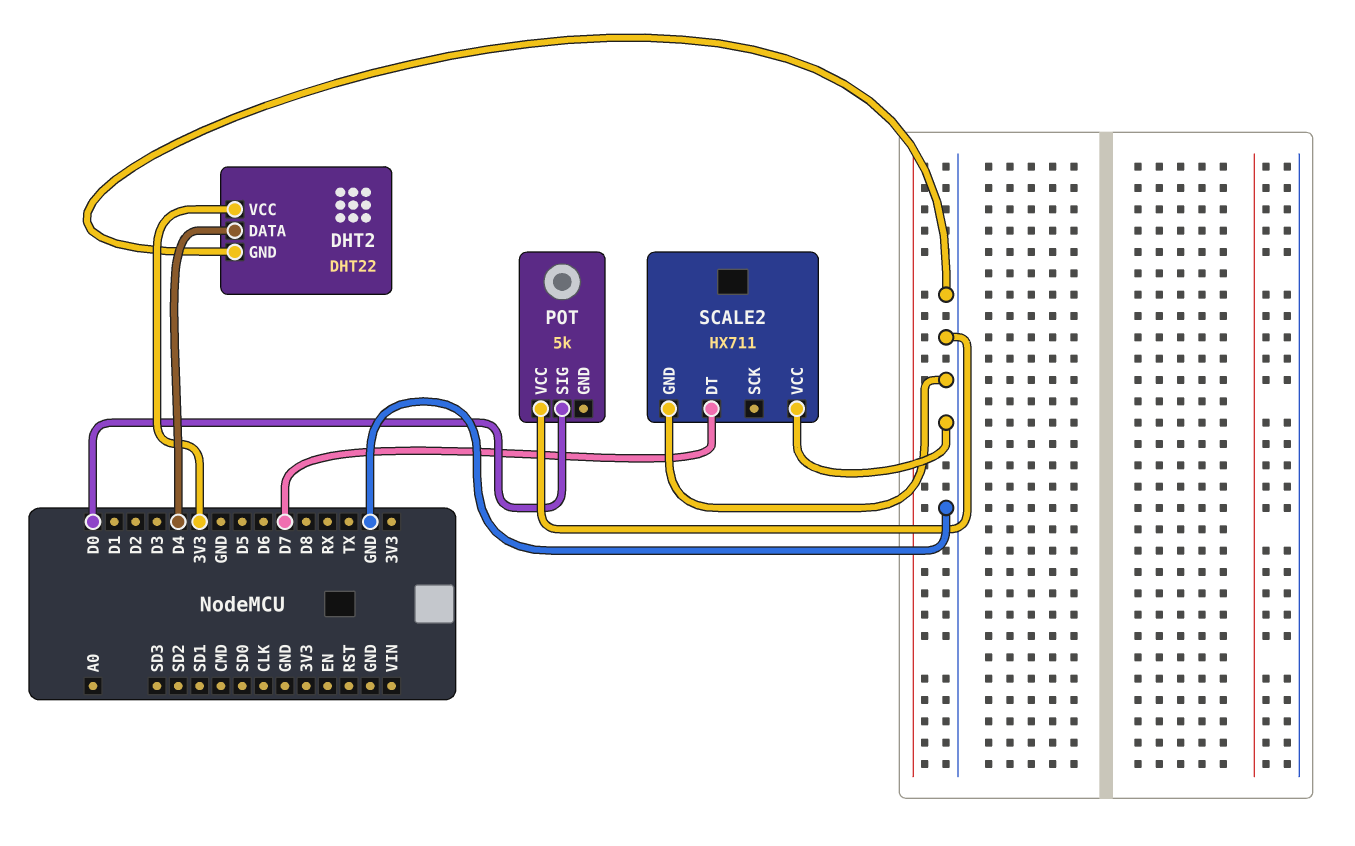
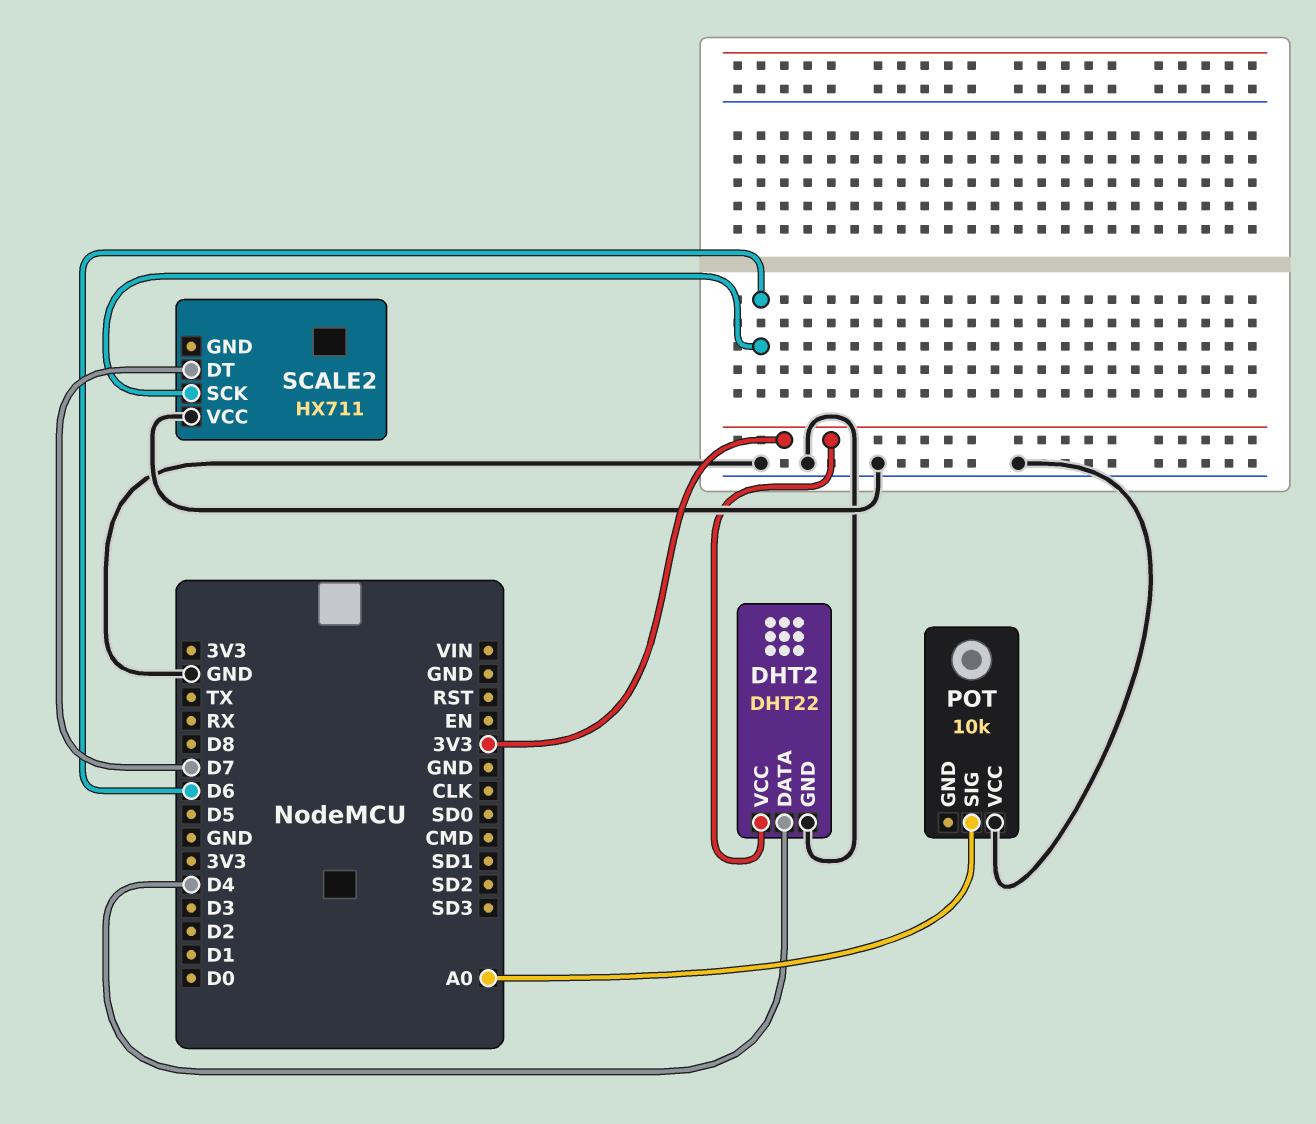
POT: 5k -> 10k
POT pin SIG: D0 -> A0
SCALE2 pin GND: GND -> none
SCALE2 pin SCK: none -> D6

